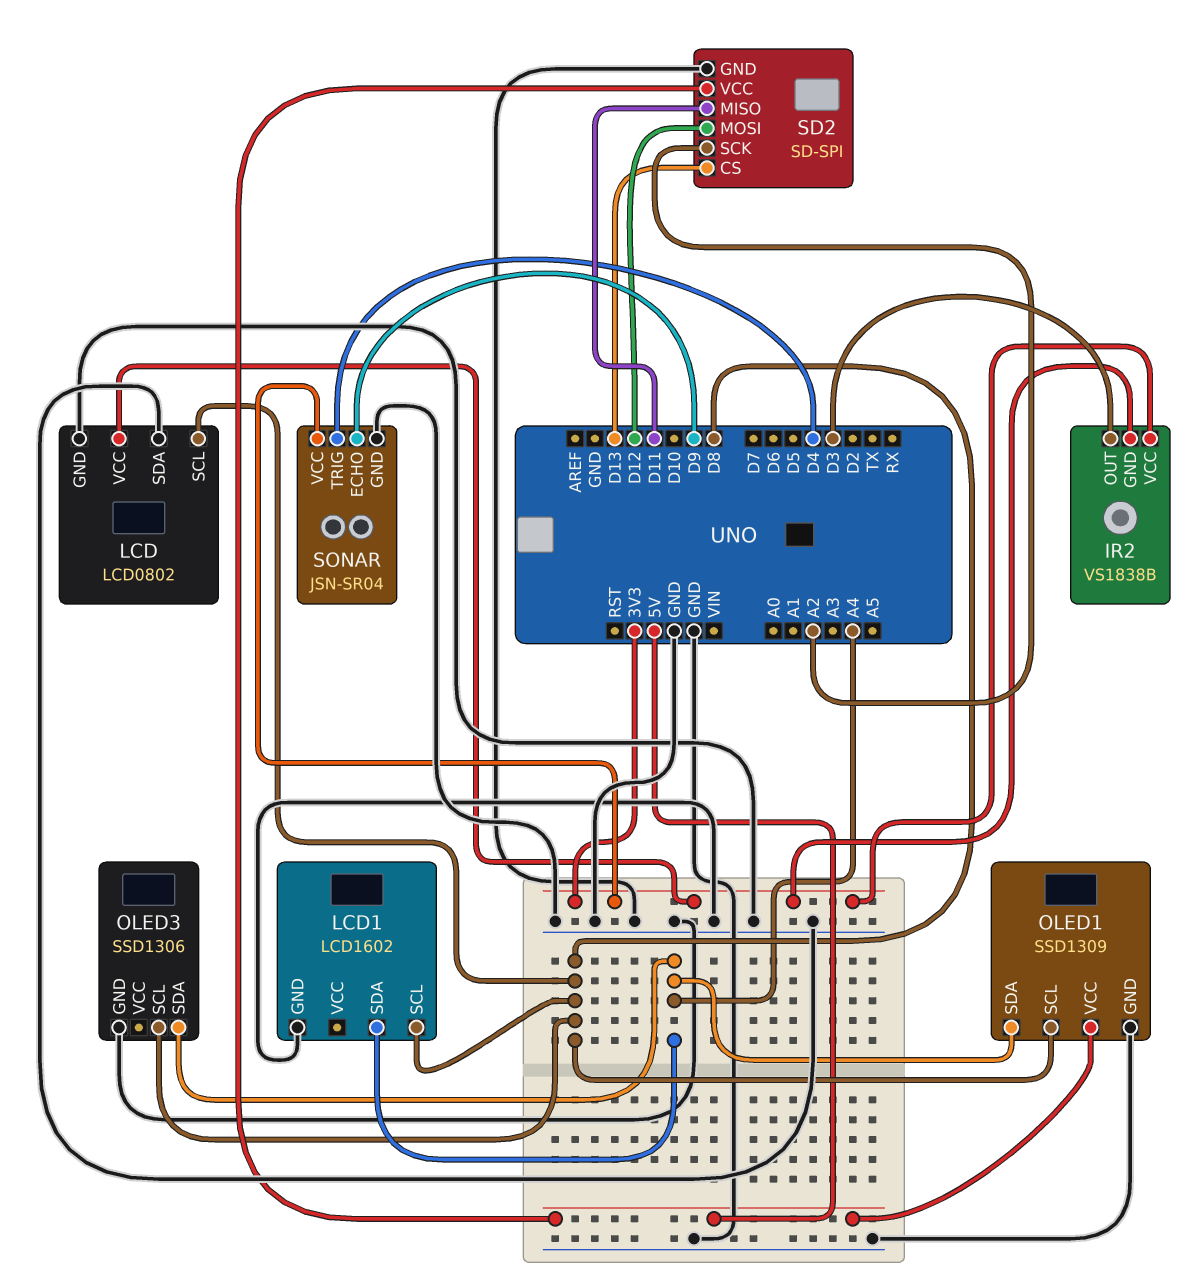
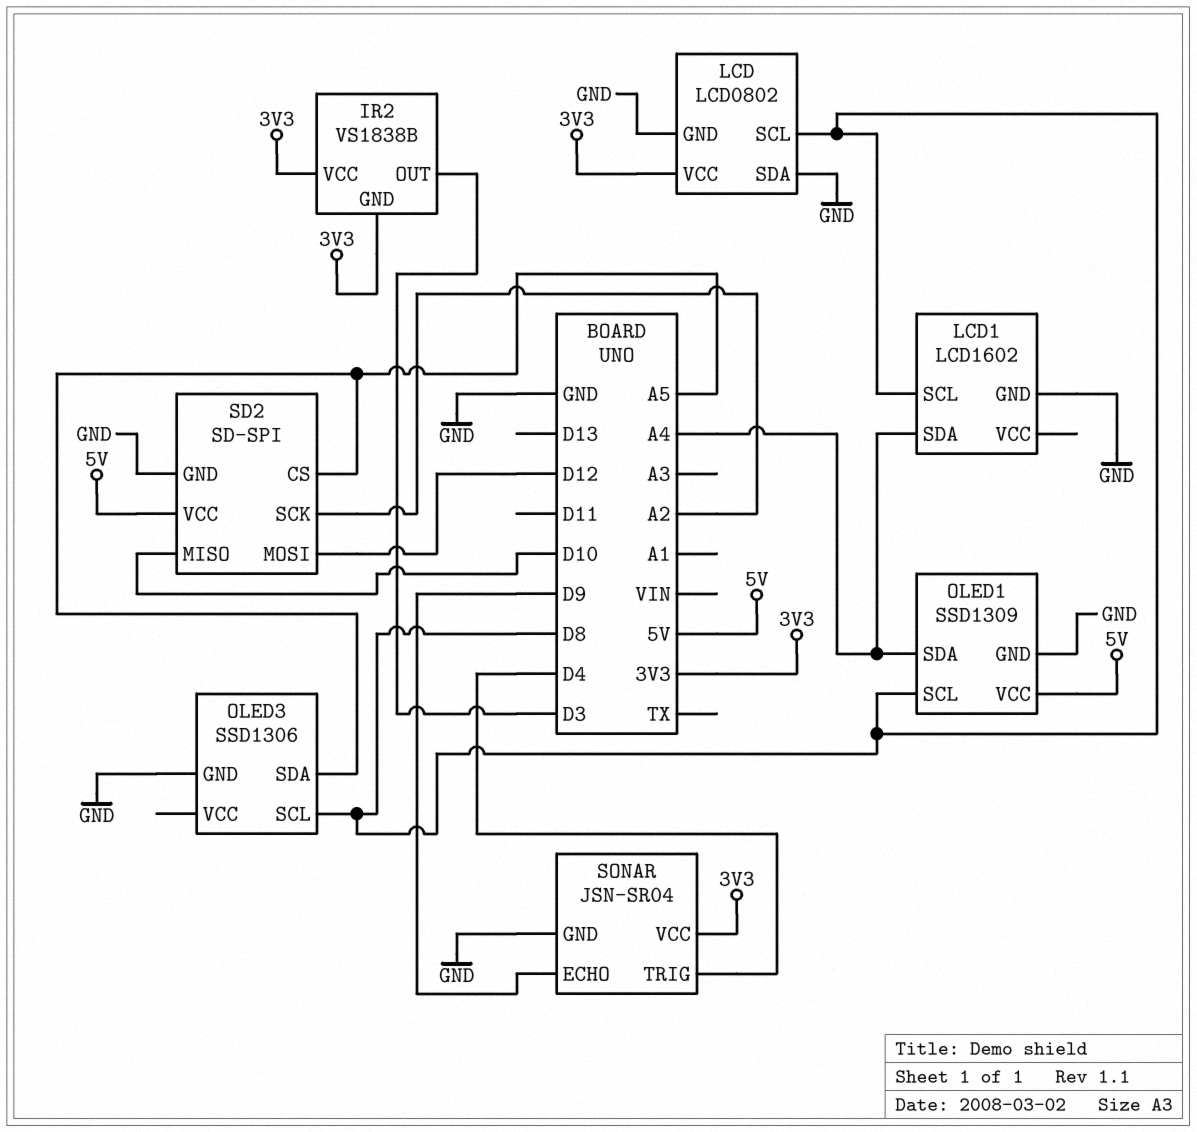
OLED3 pin SDA: A4 -> A5
SD2 pin CS: D13 -> A5
SD2 pin MISO: D11 -> D10

